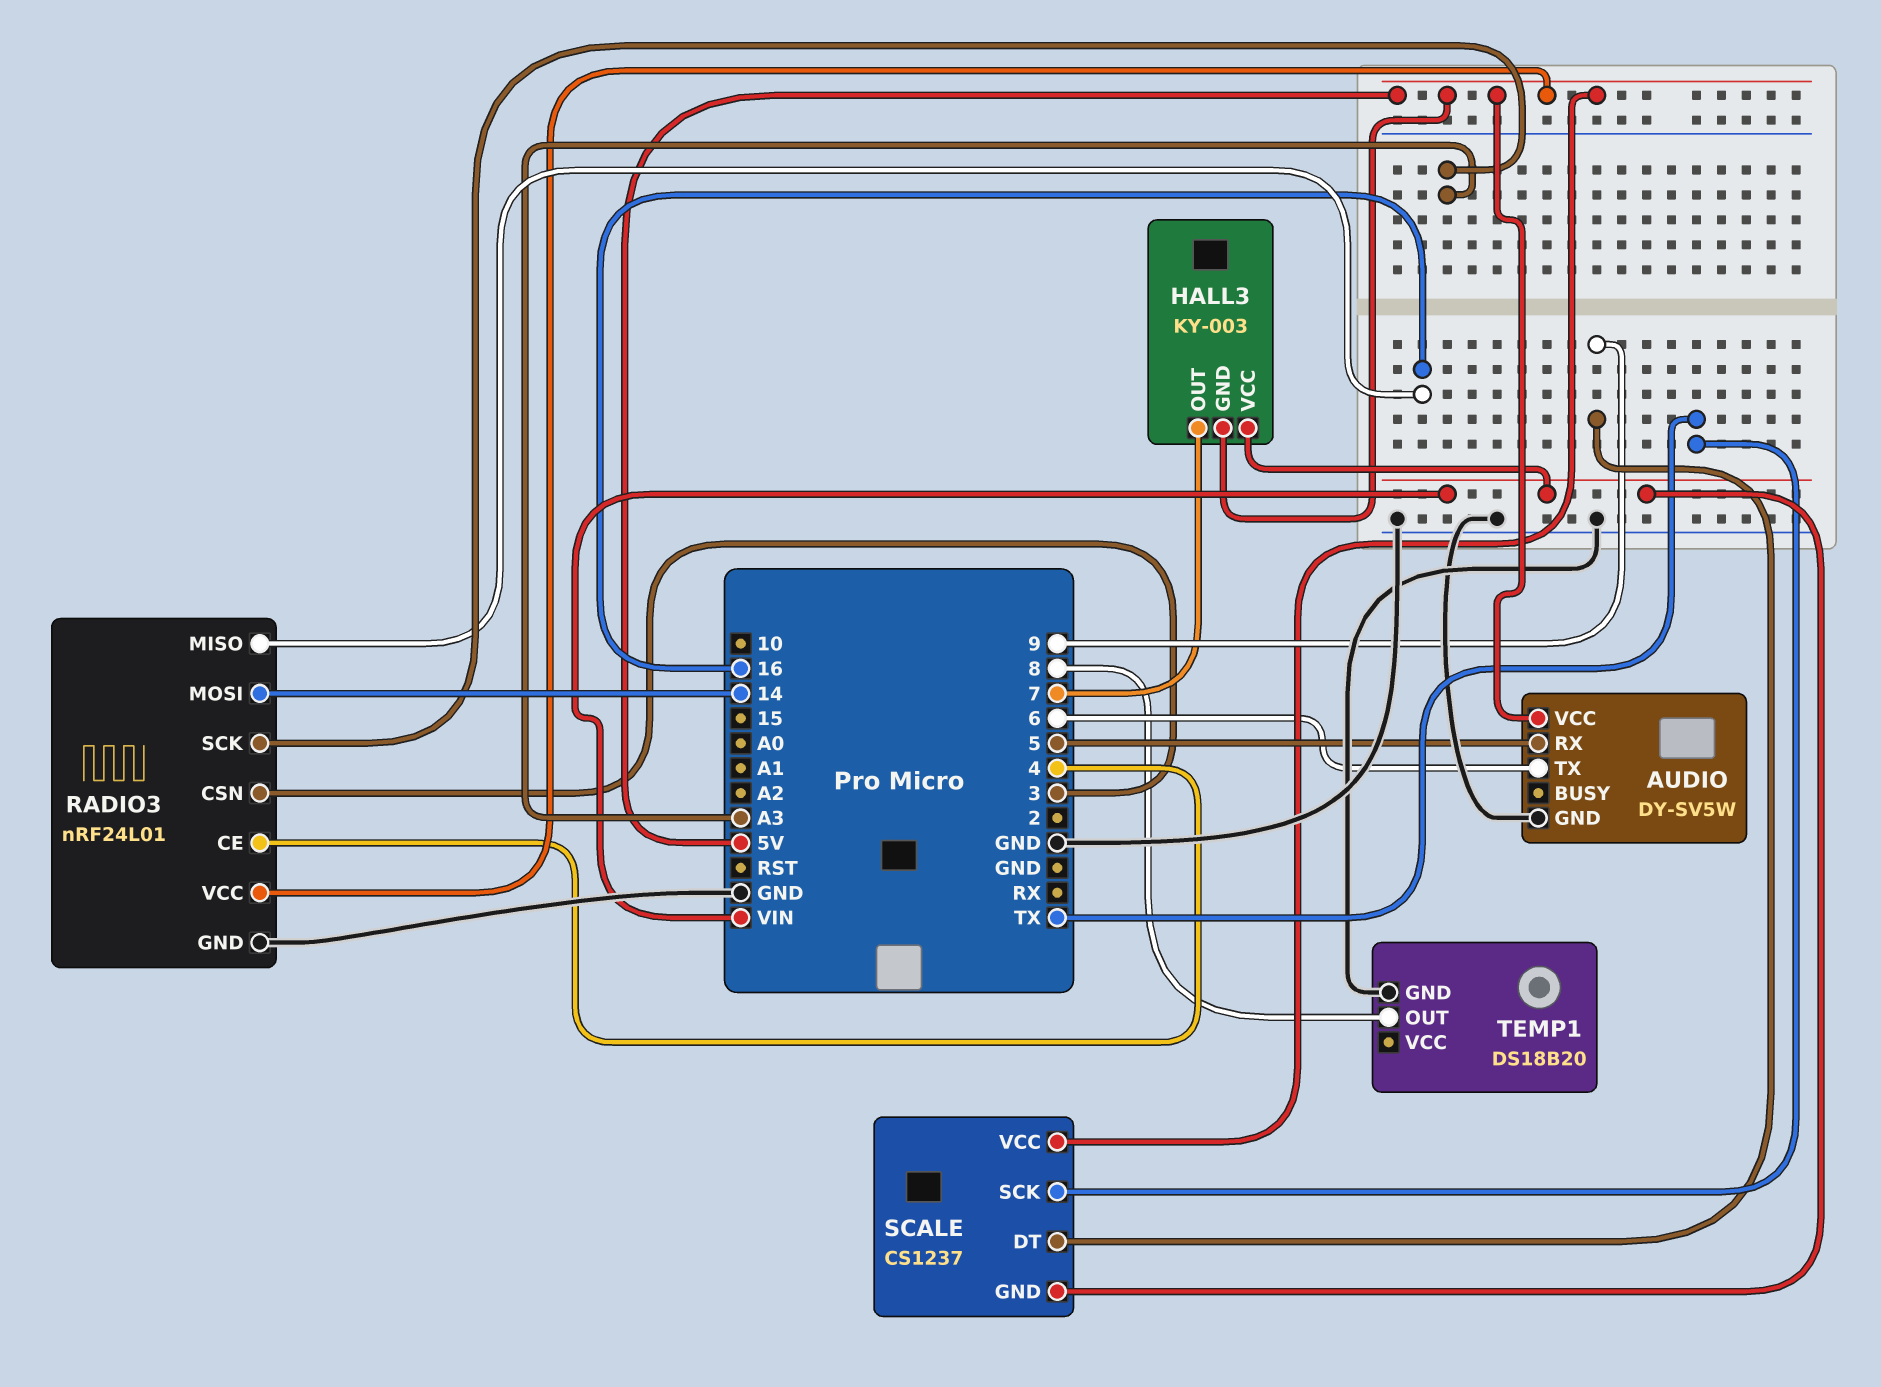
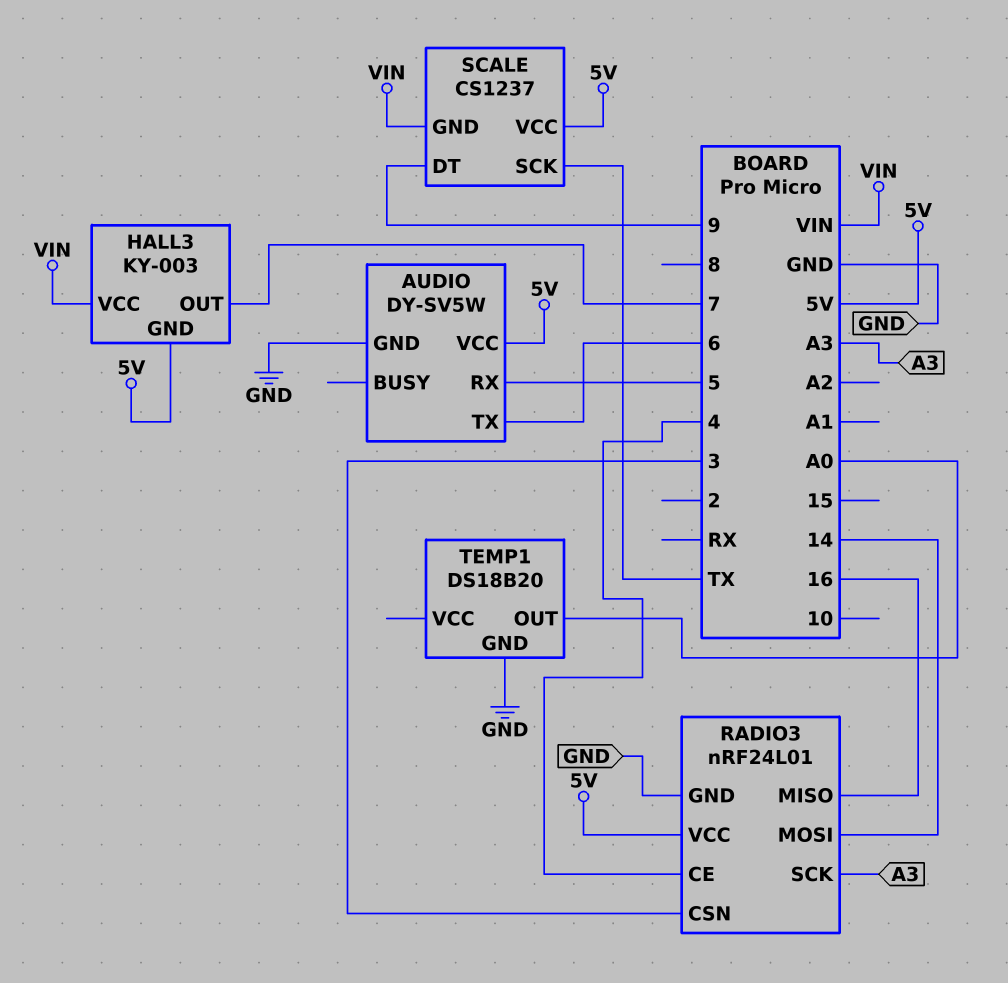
TEMP1 pin OUT: 8 -> A0

